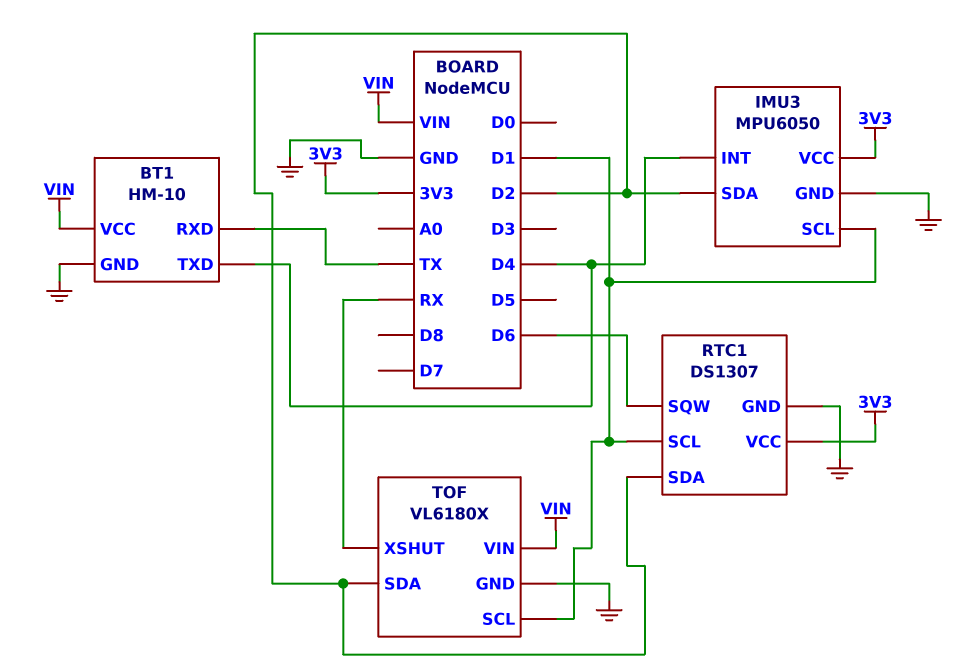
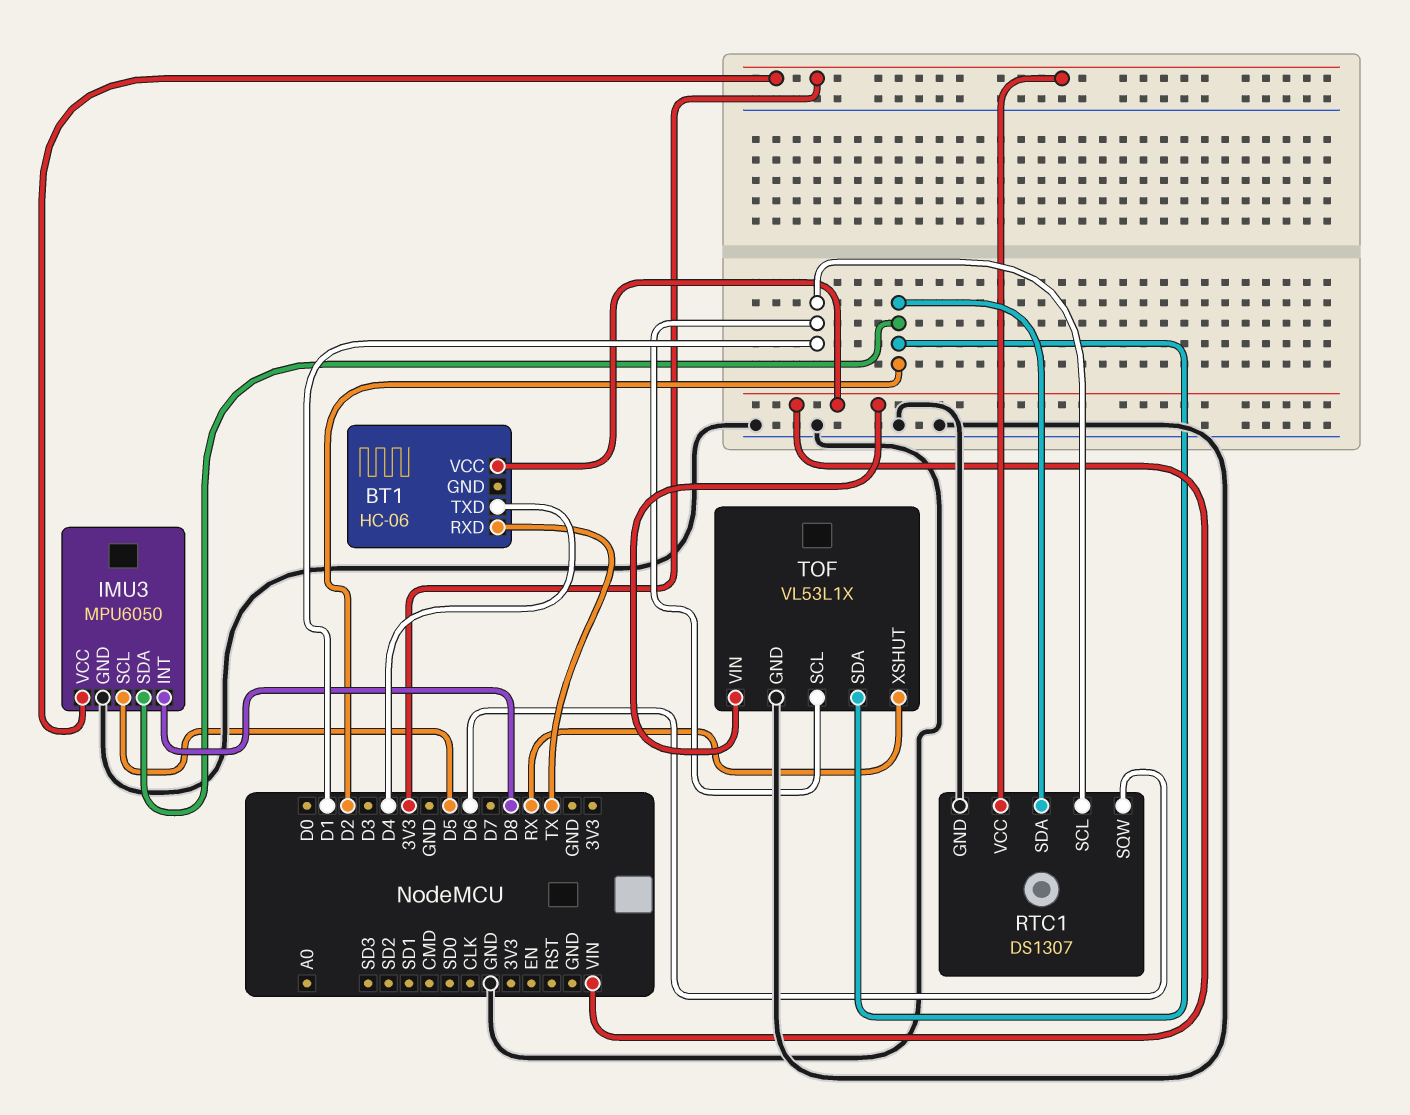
BT1: HM-10 -> HC-06
BT1 pin GND: GND -> none
IMU3 pin INT: D4 -> D8
IMU3 pin SCL: D1 -> D5
TOF: VL6180X -> VL53L1X

